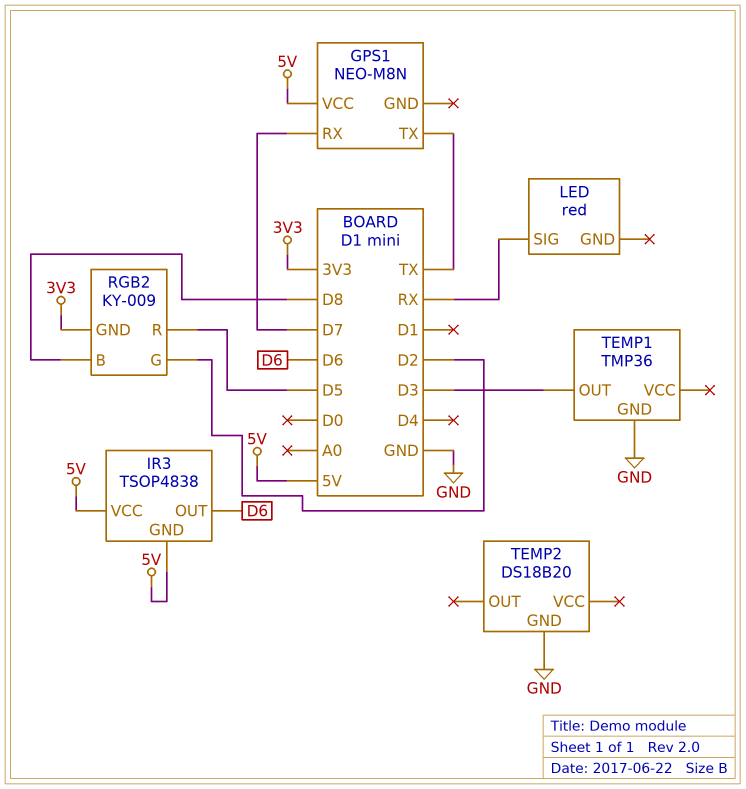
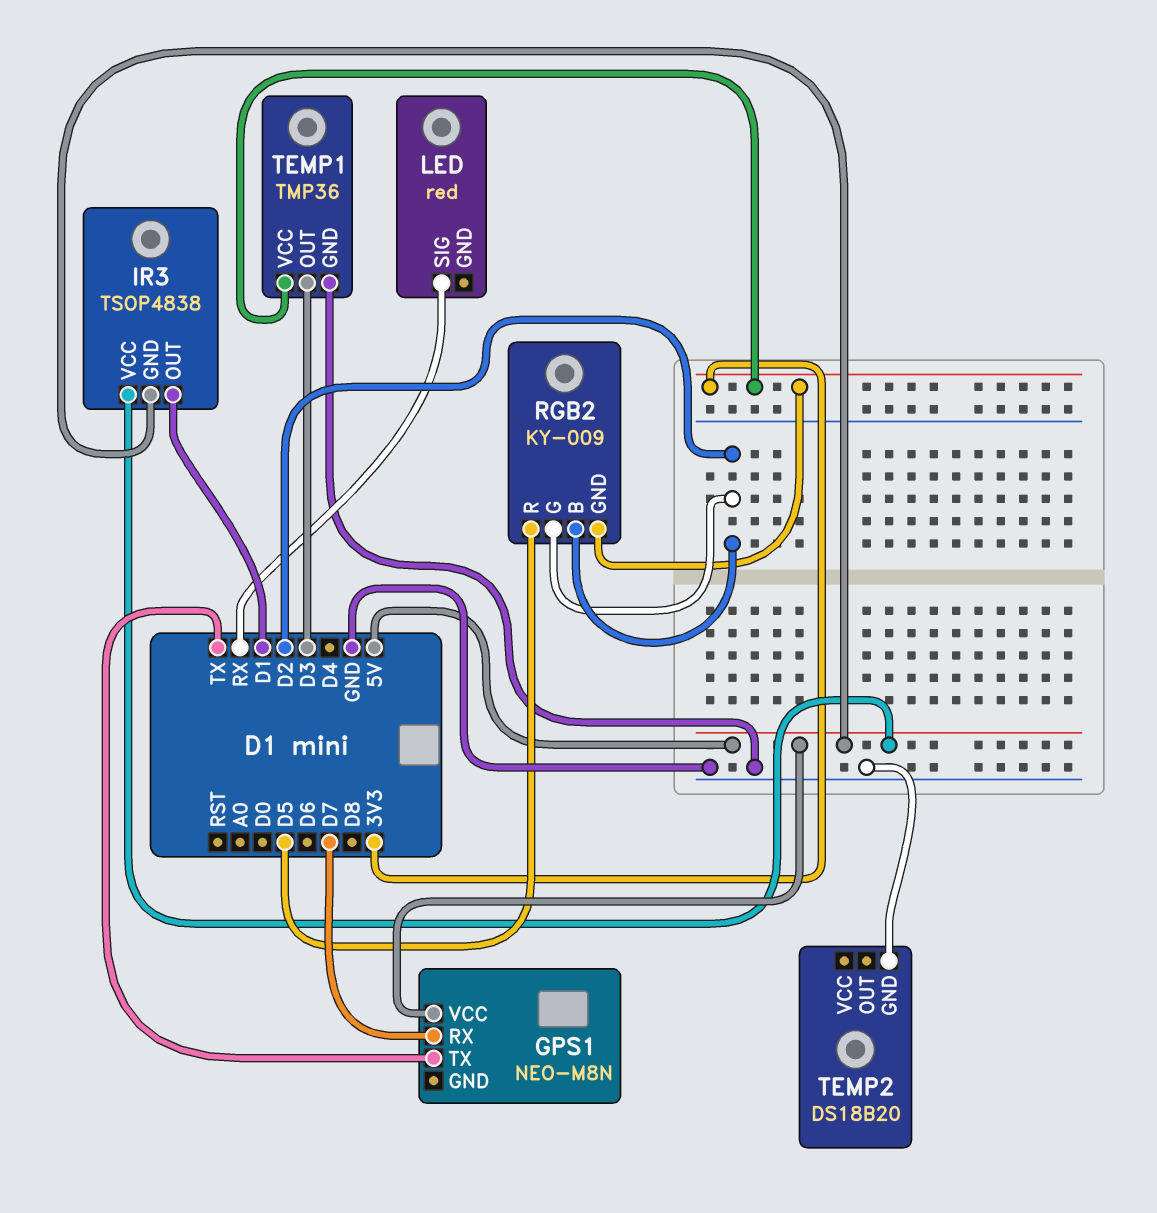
IR3 pin OUT: D6 -> D1
RGB2 pin B: D8 -> D2
TEMP1 pin VCC: none -> 3V3

